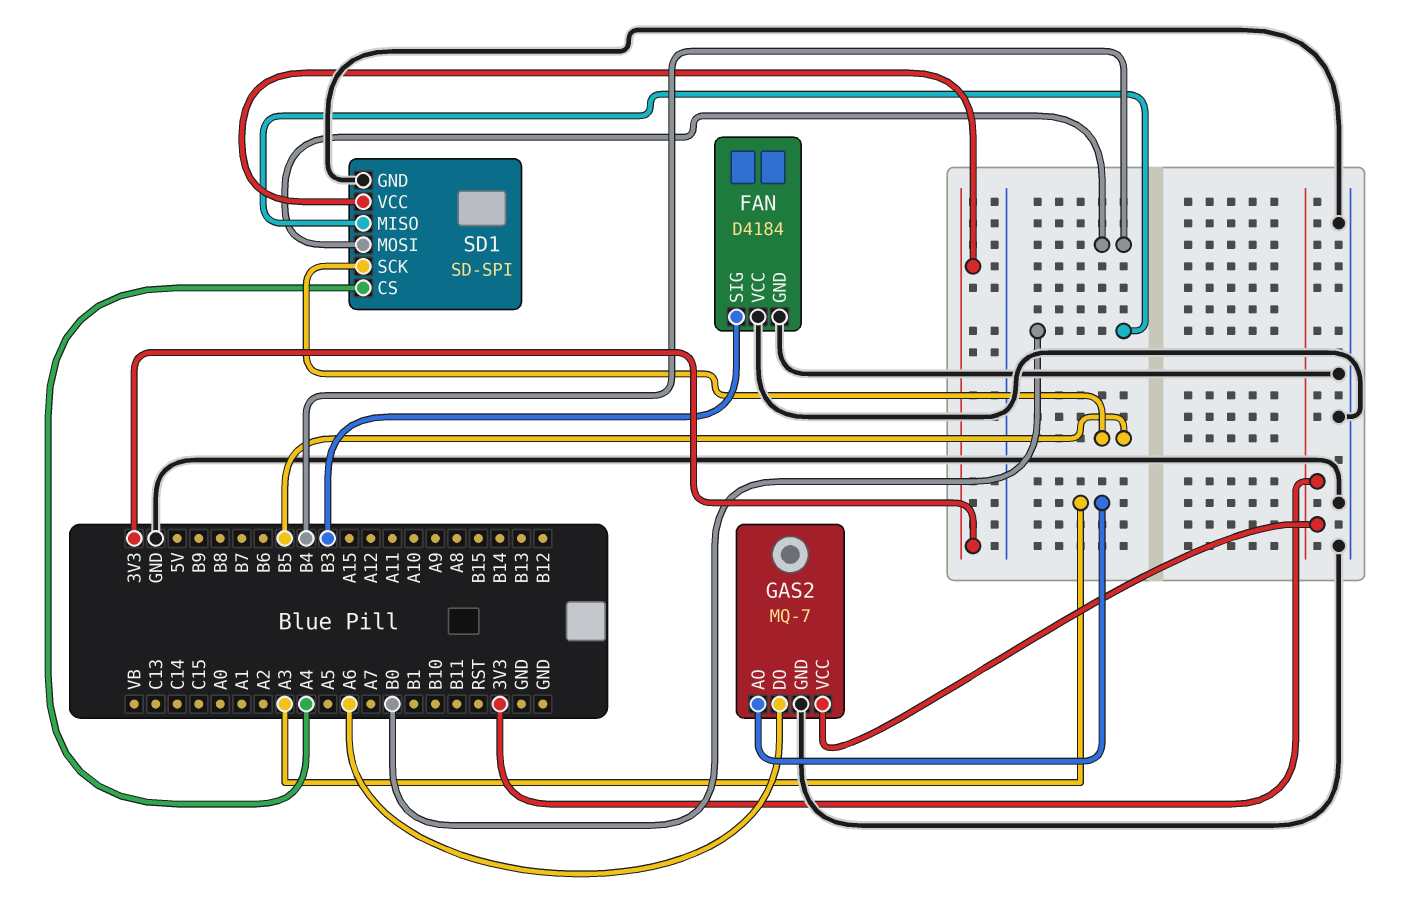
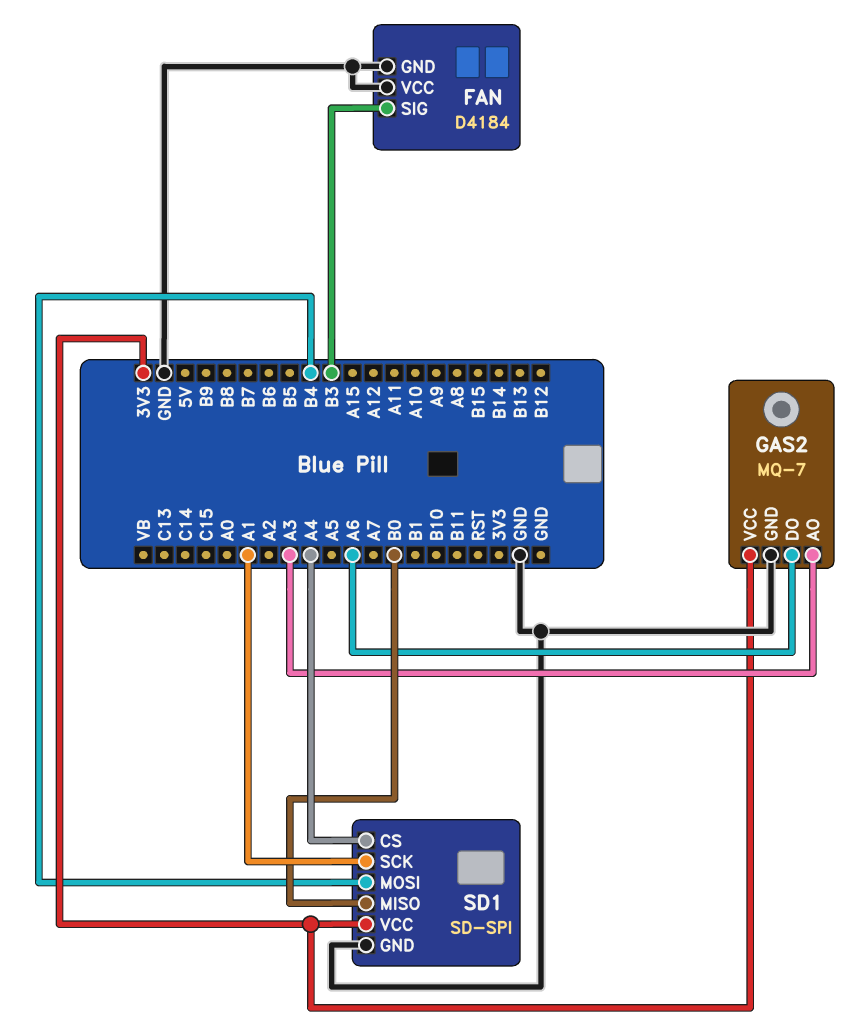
SD1 pin SCK: B5 -> A1

